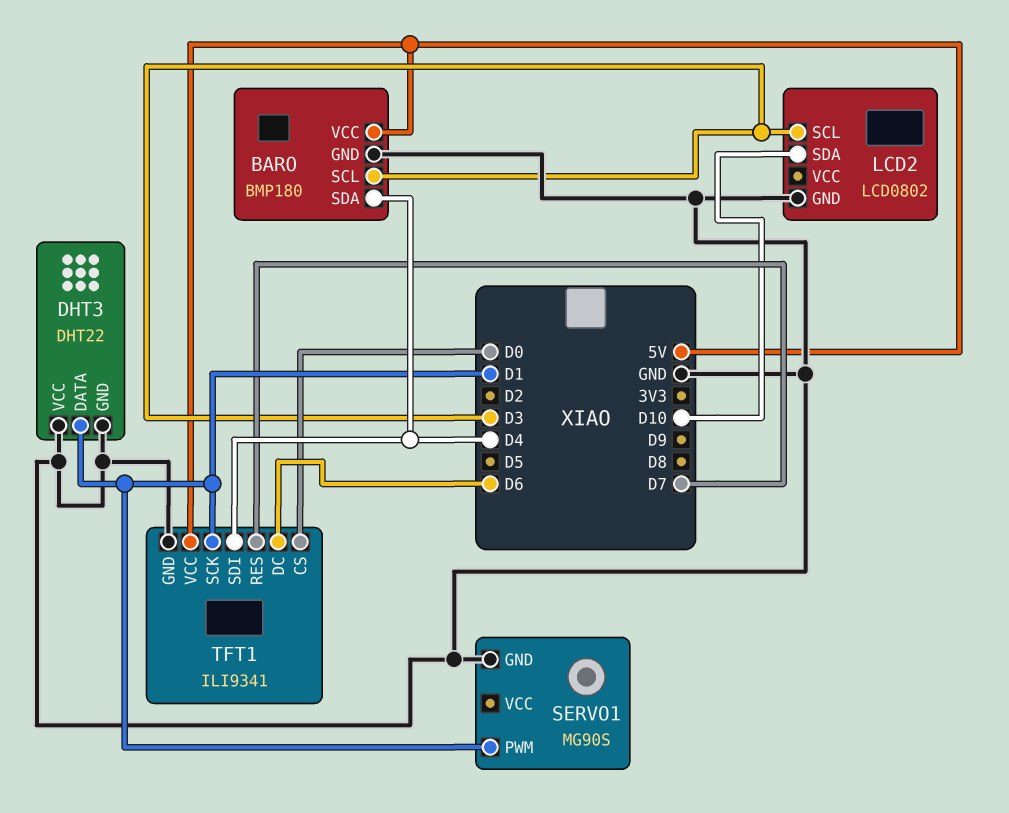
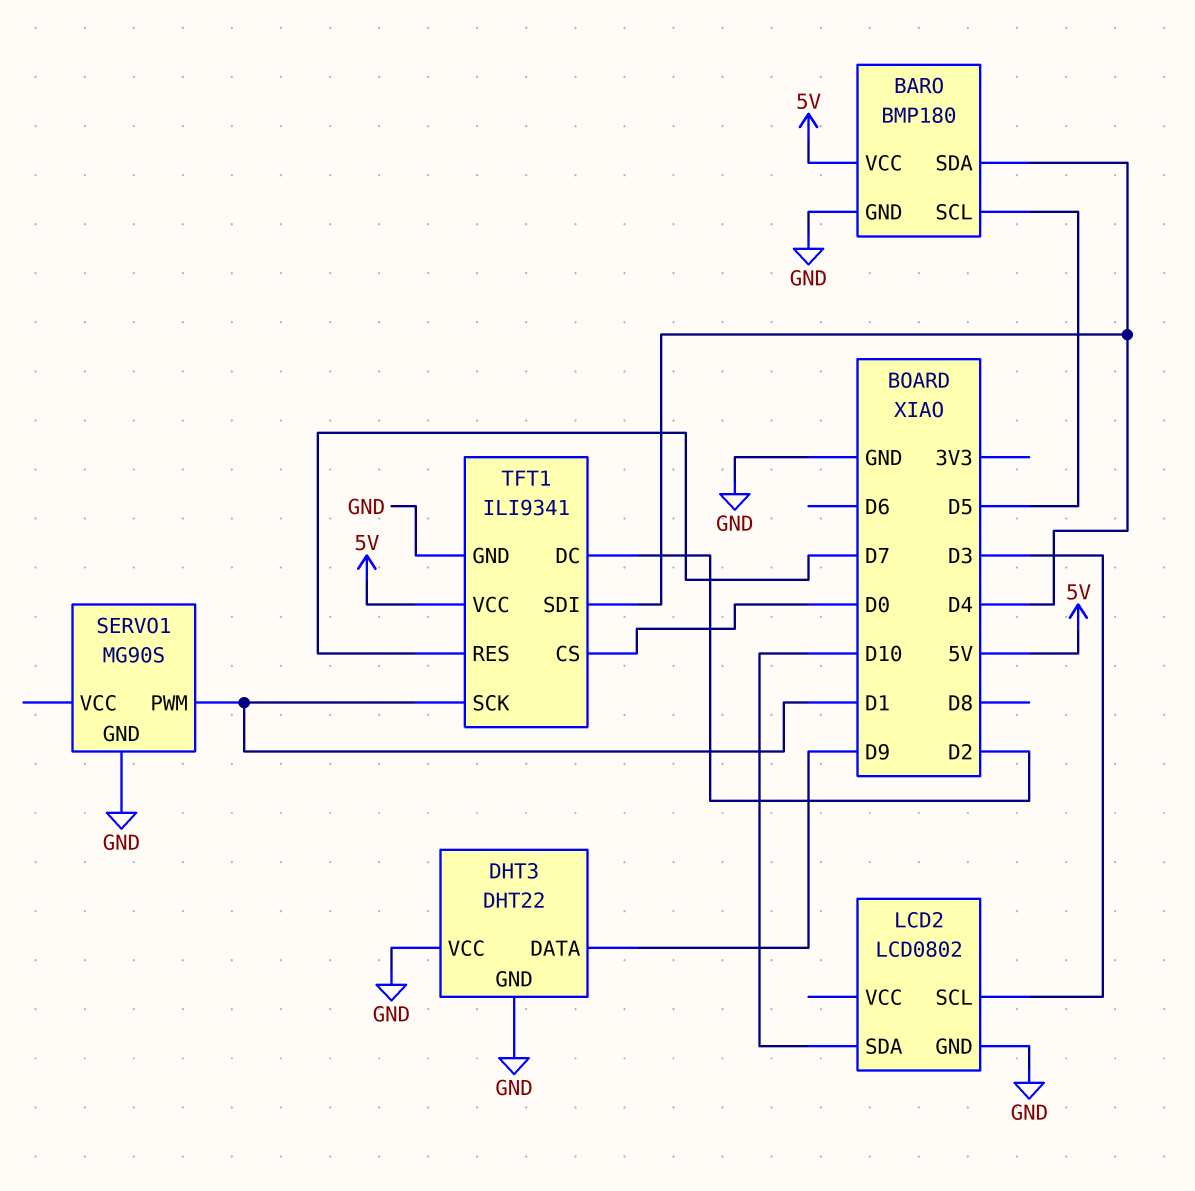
BARO pin SCL: D3 -> D5
DHT3 pin DATA: D1 -> D9
TFT1 pin DC: D6 -> D2

